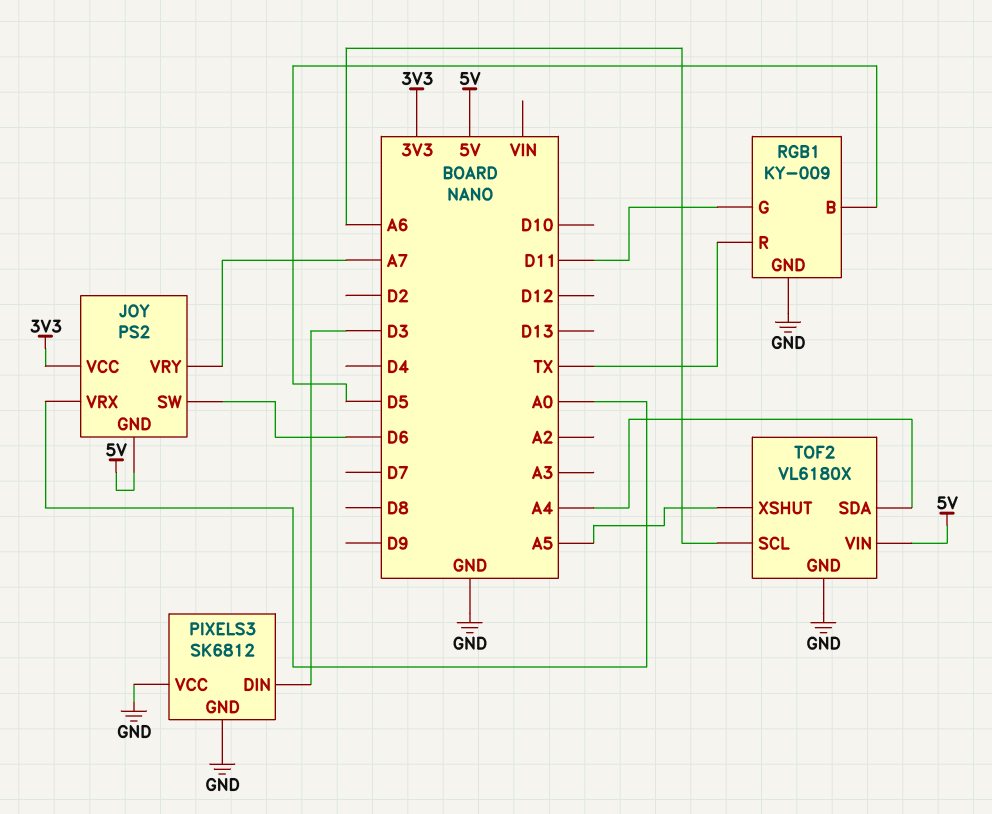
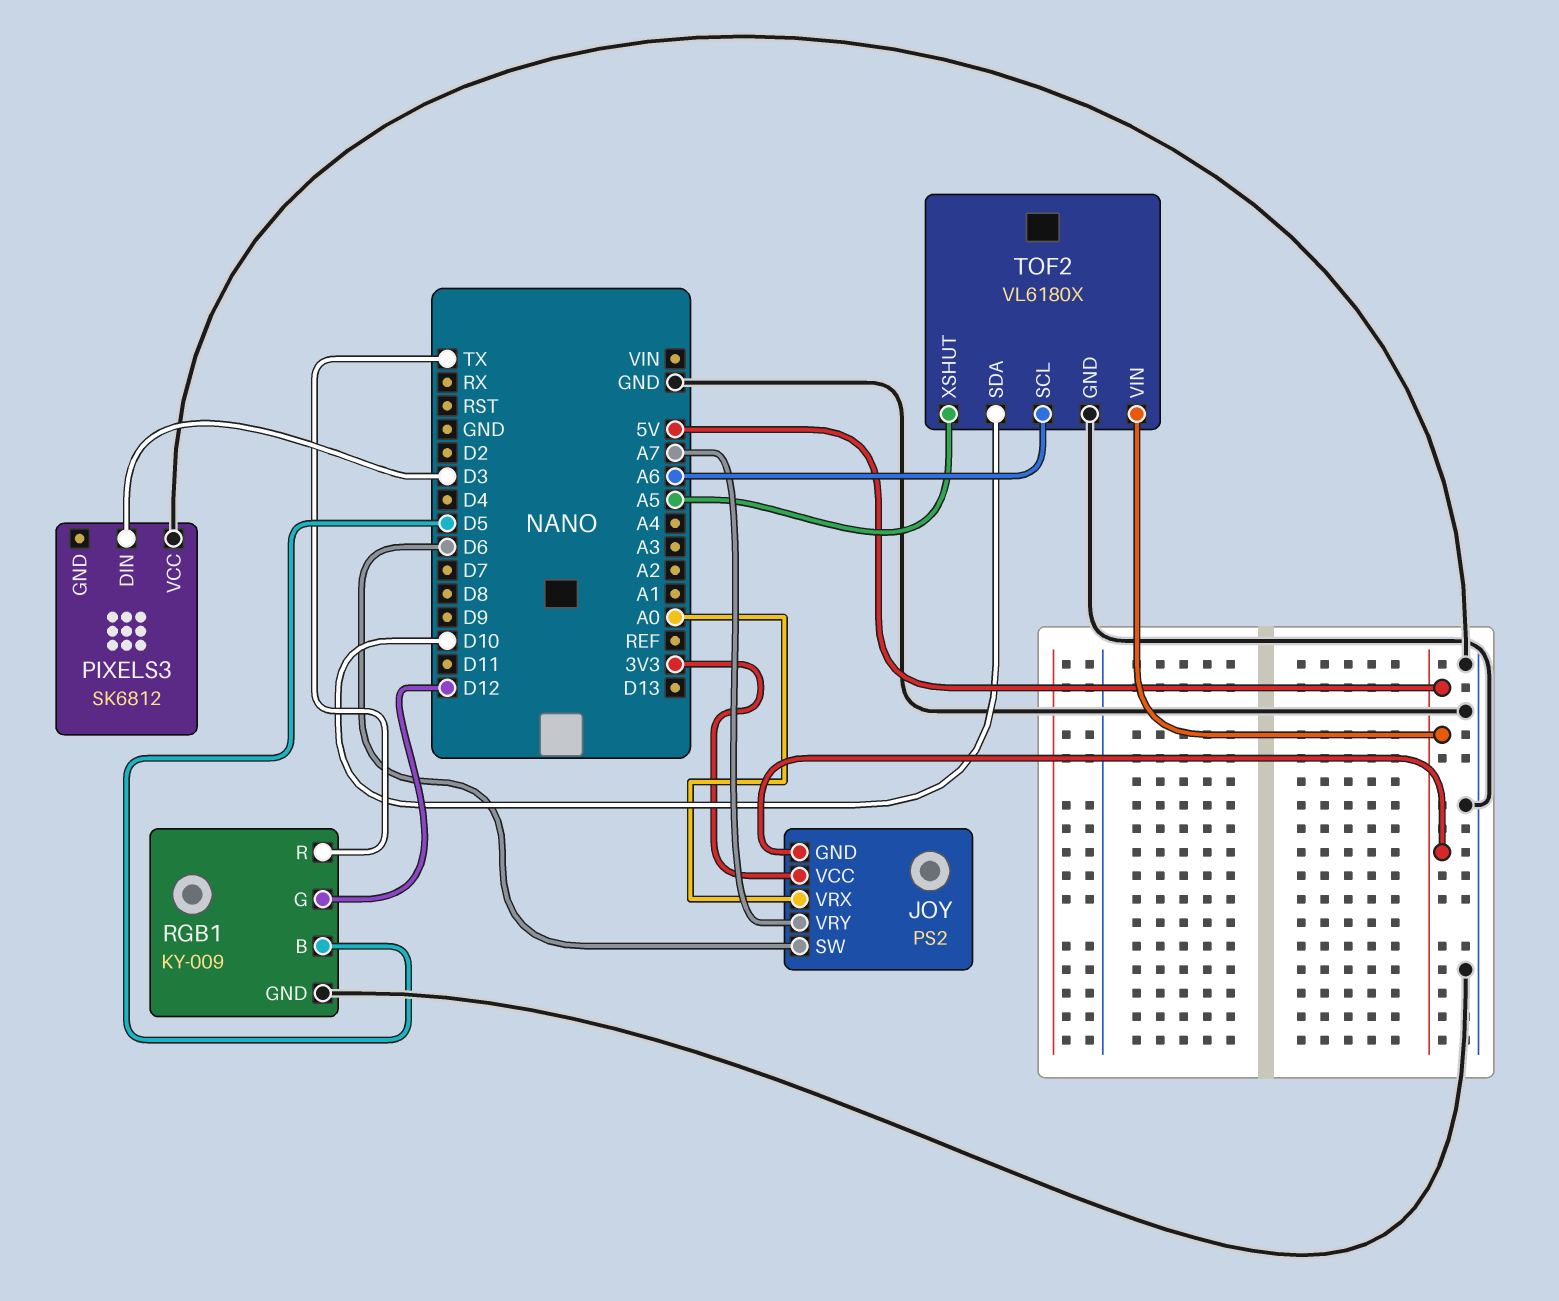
PIXELS3 pin GND: GND -> none
RGB1 pin G: D11 -> D12
TOF2 pin SDA: A4 -> D10

